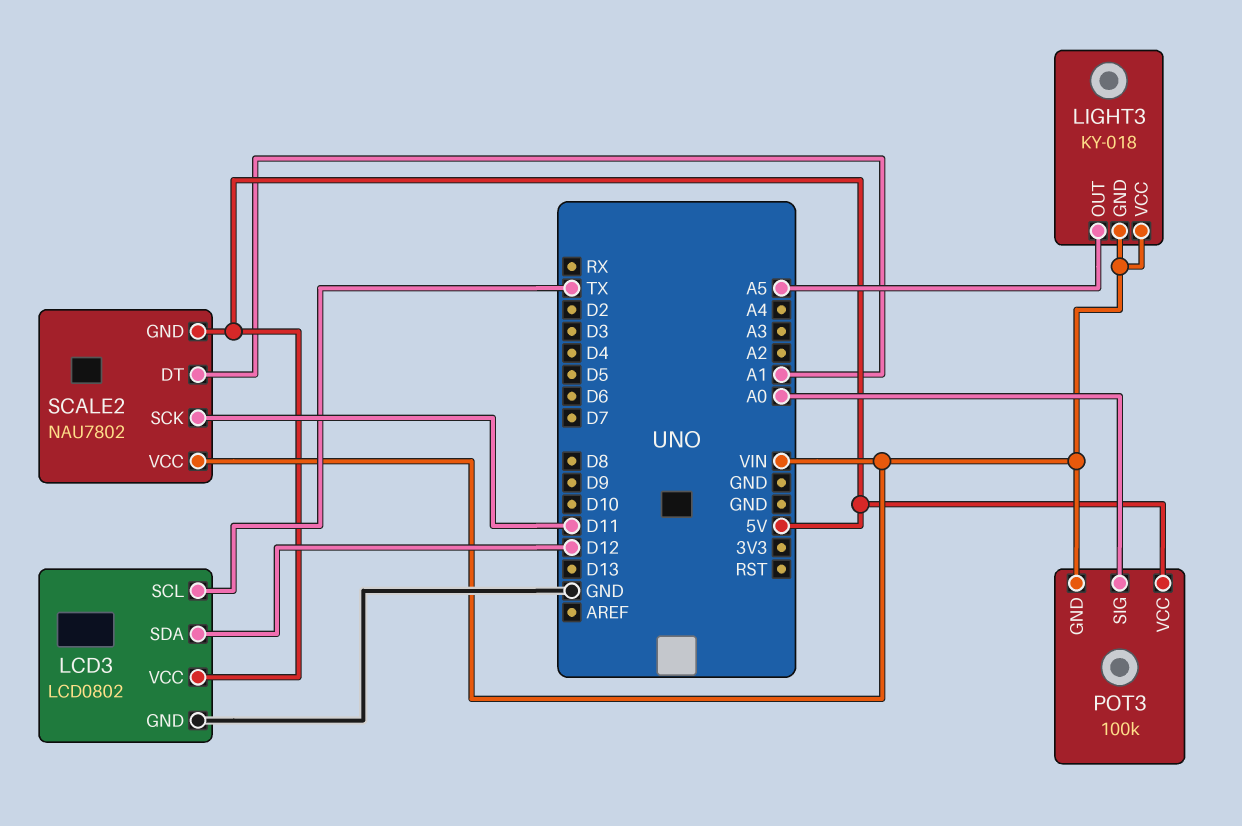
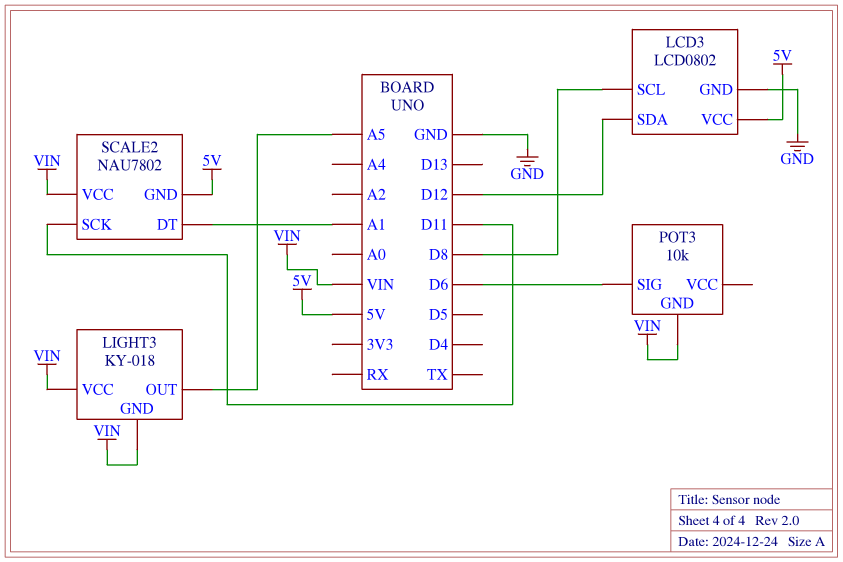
LCD3 pin SCL: TX -> D8
POT3: 100k -> 10k
POT3 pin SIG: A0 -> D6
POT3 pin VCC: 5V -> none

